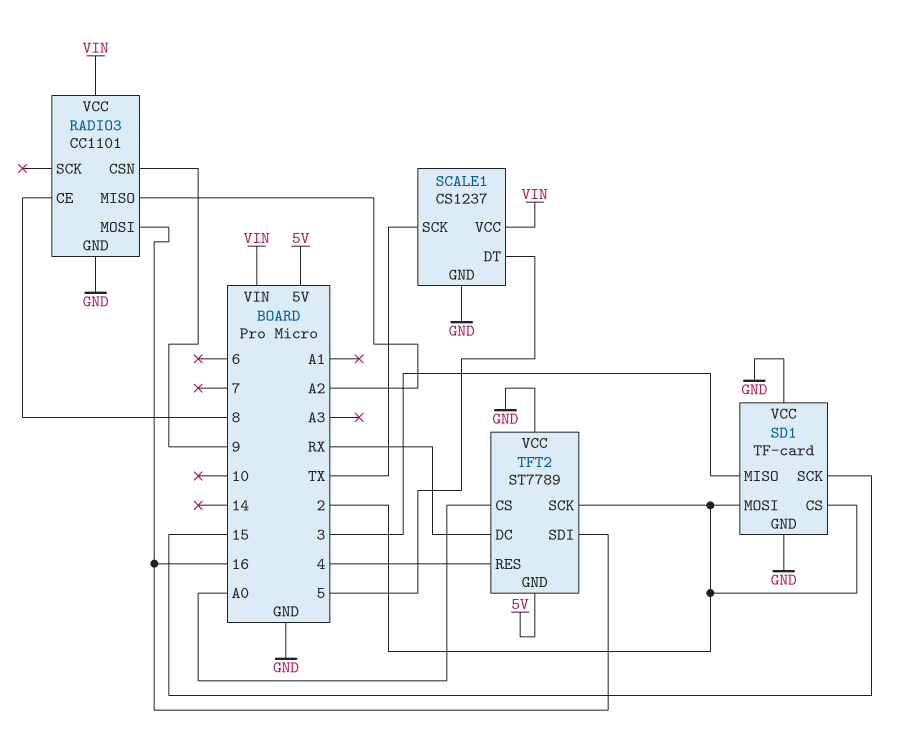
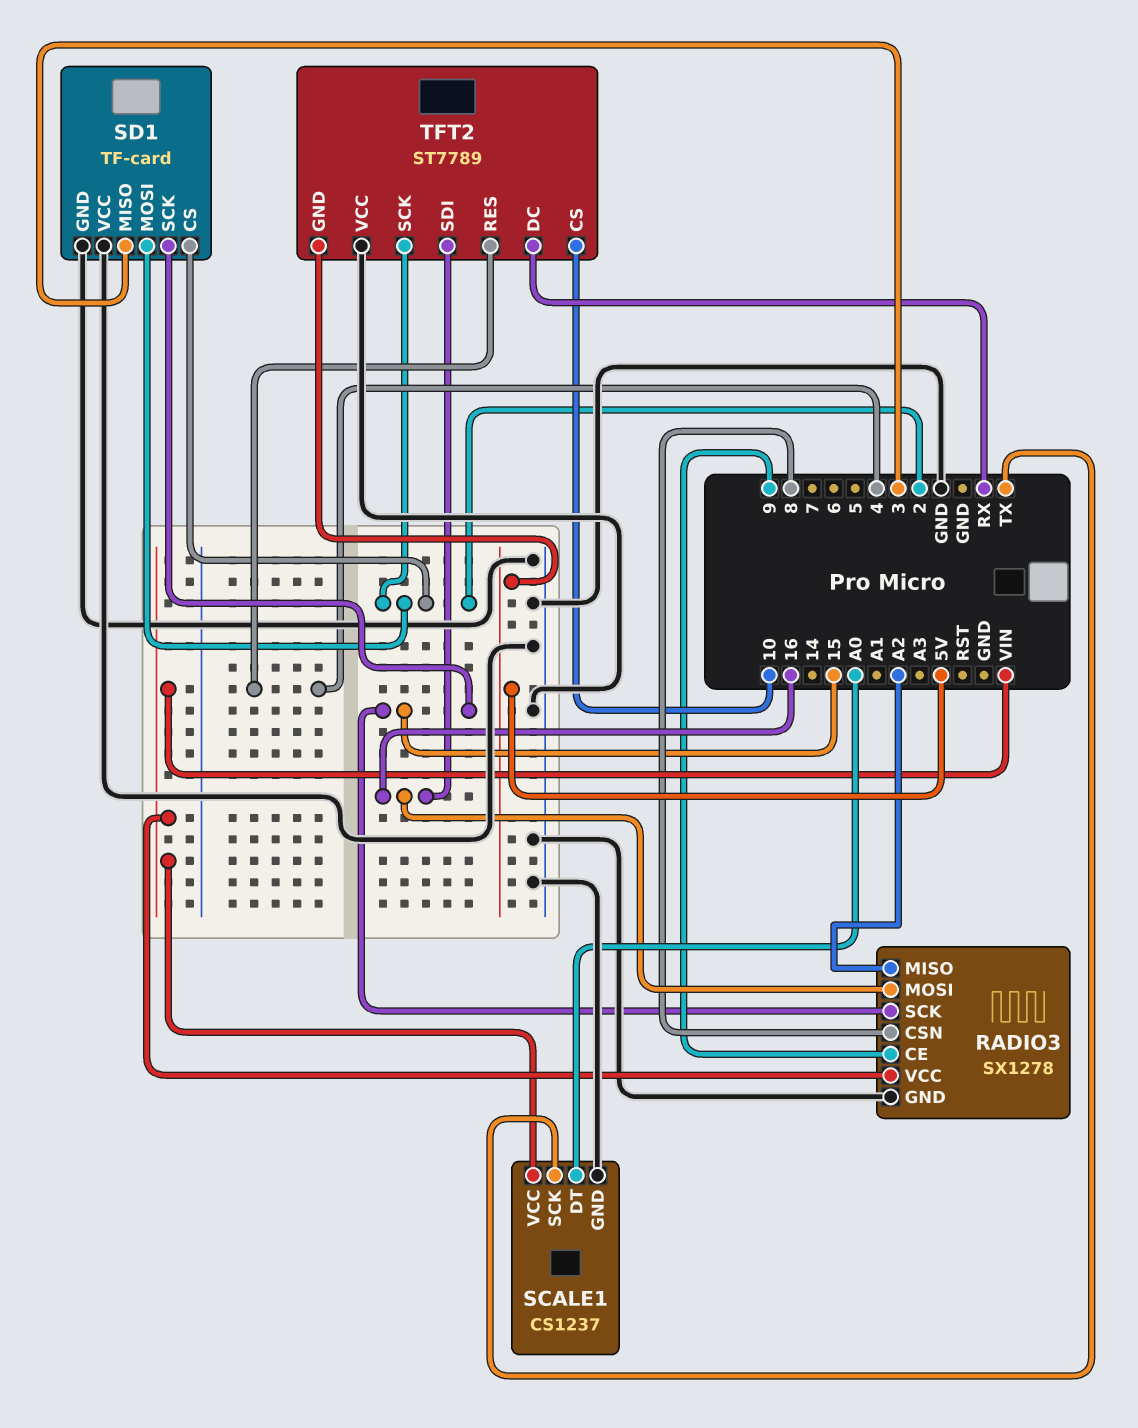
RADIO3: CC1101 -> SX1278
RADIO3 pin CE: 8 -> 9
RADIO3 pin CSN: 9 -> 8
RADIO3 pin SCK: none -> 15
SCALE1 pin DT: 5 -> A0
TFT2 pin CS: A0 -> 10

